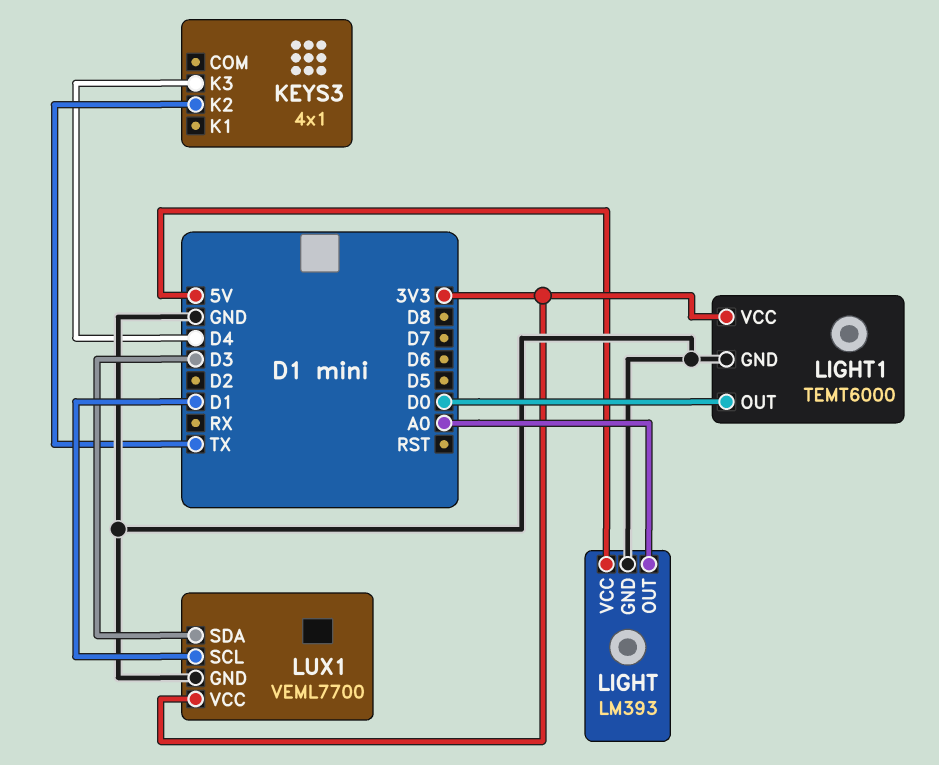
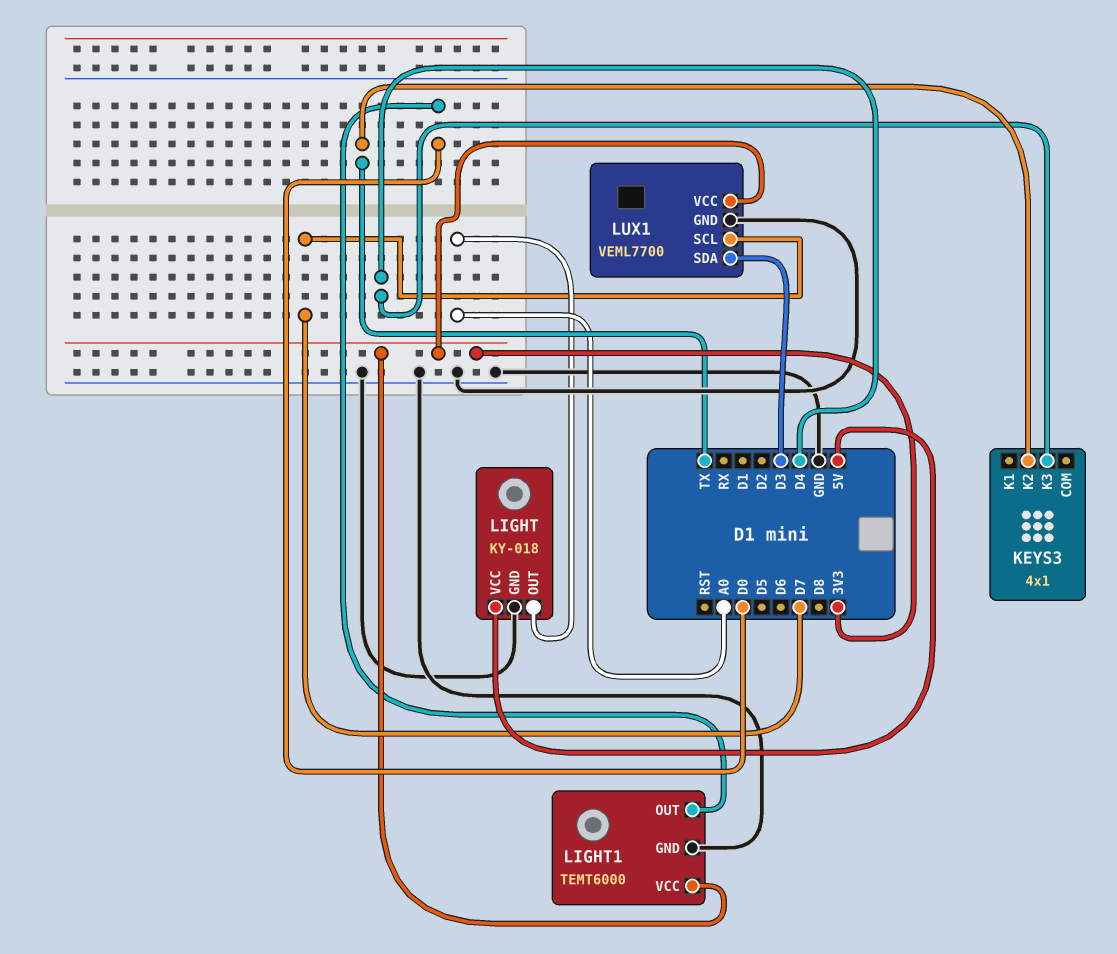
LIGHT: LM393 -> KY-018
LUX1 pin SCL: D1 -> D7

